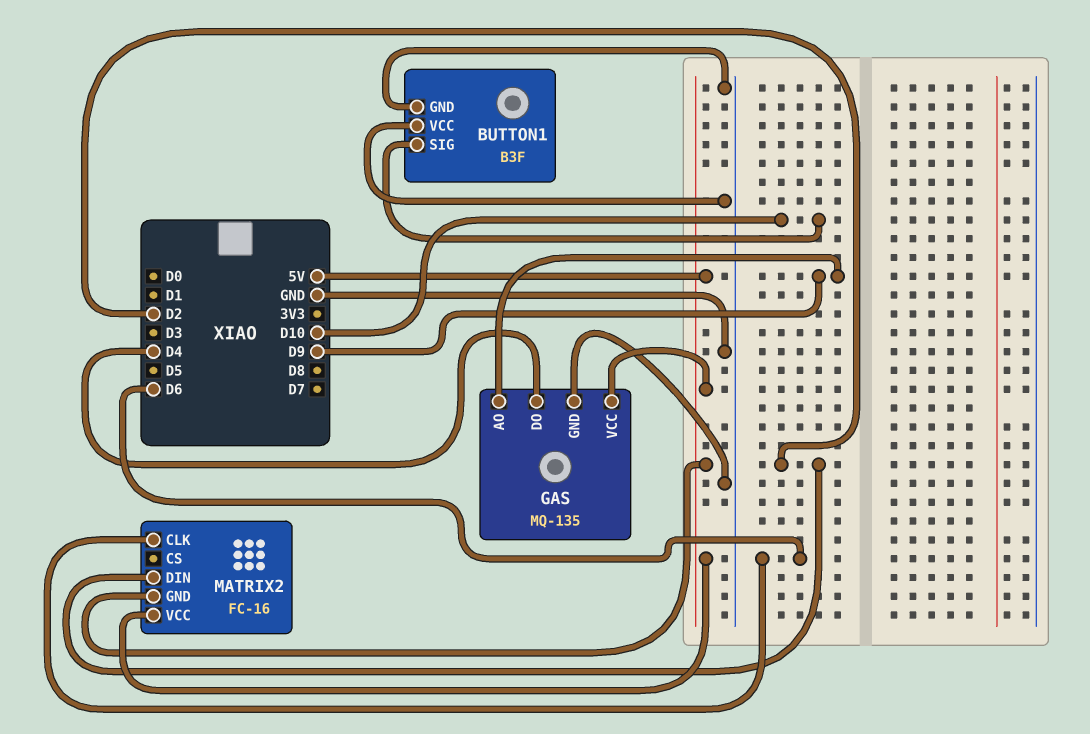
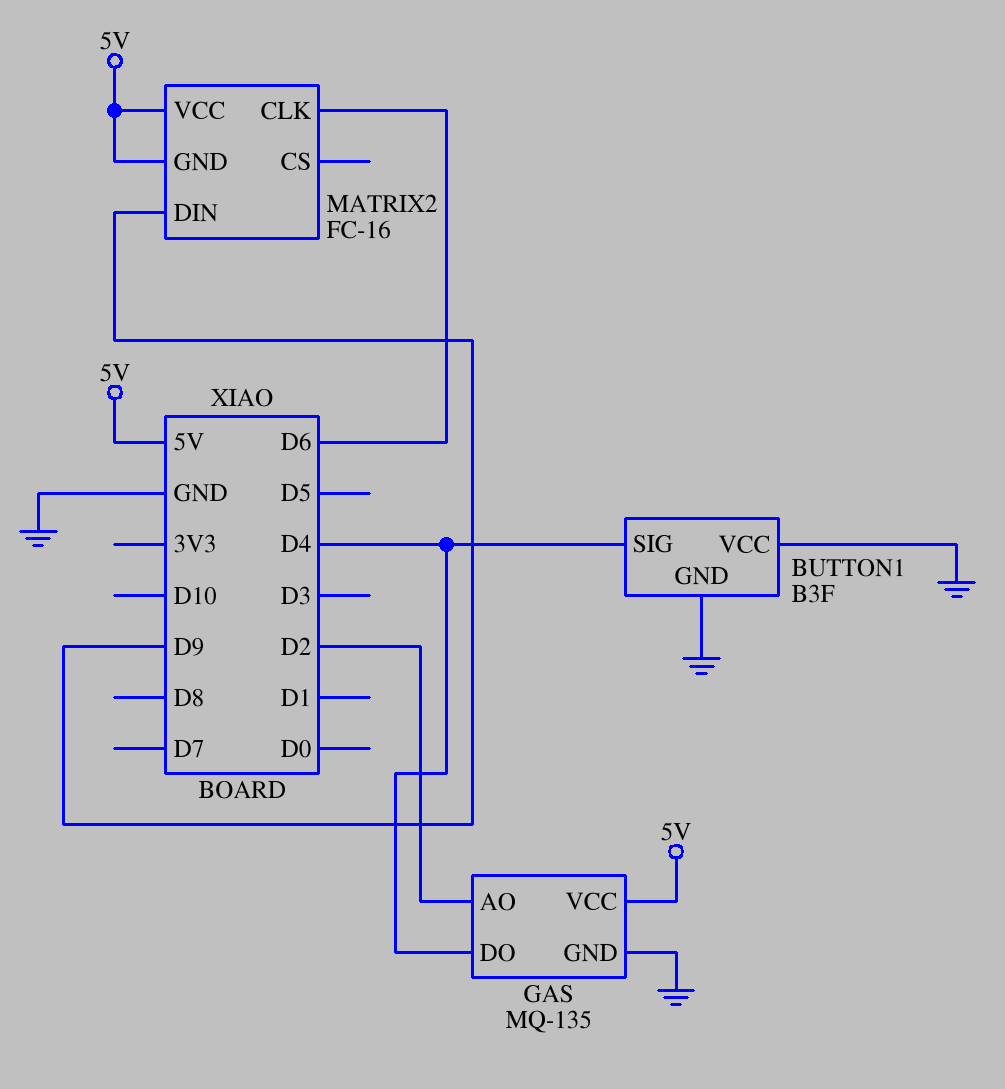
BUTTON1 pin SIG: D10 -> D4
GAS pin AO: D9 -> D2
MATRIX2 pin DIN: D2 -> D9

